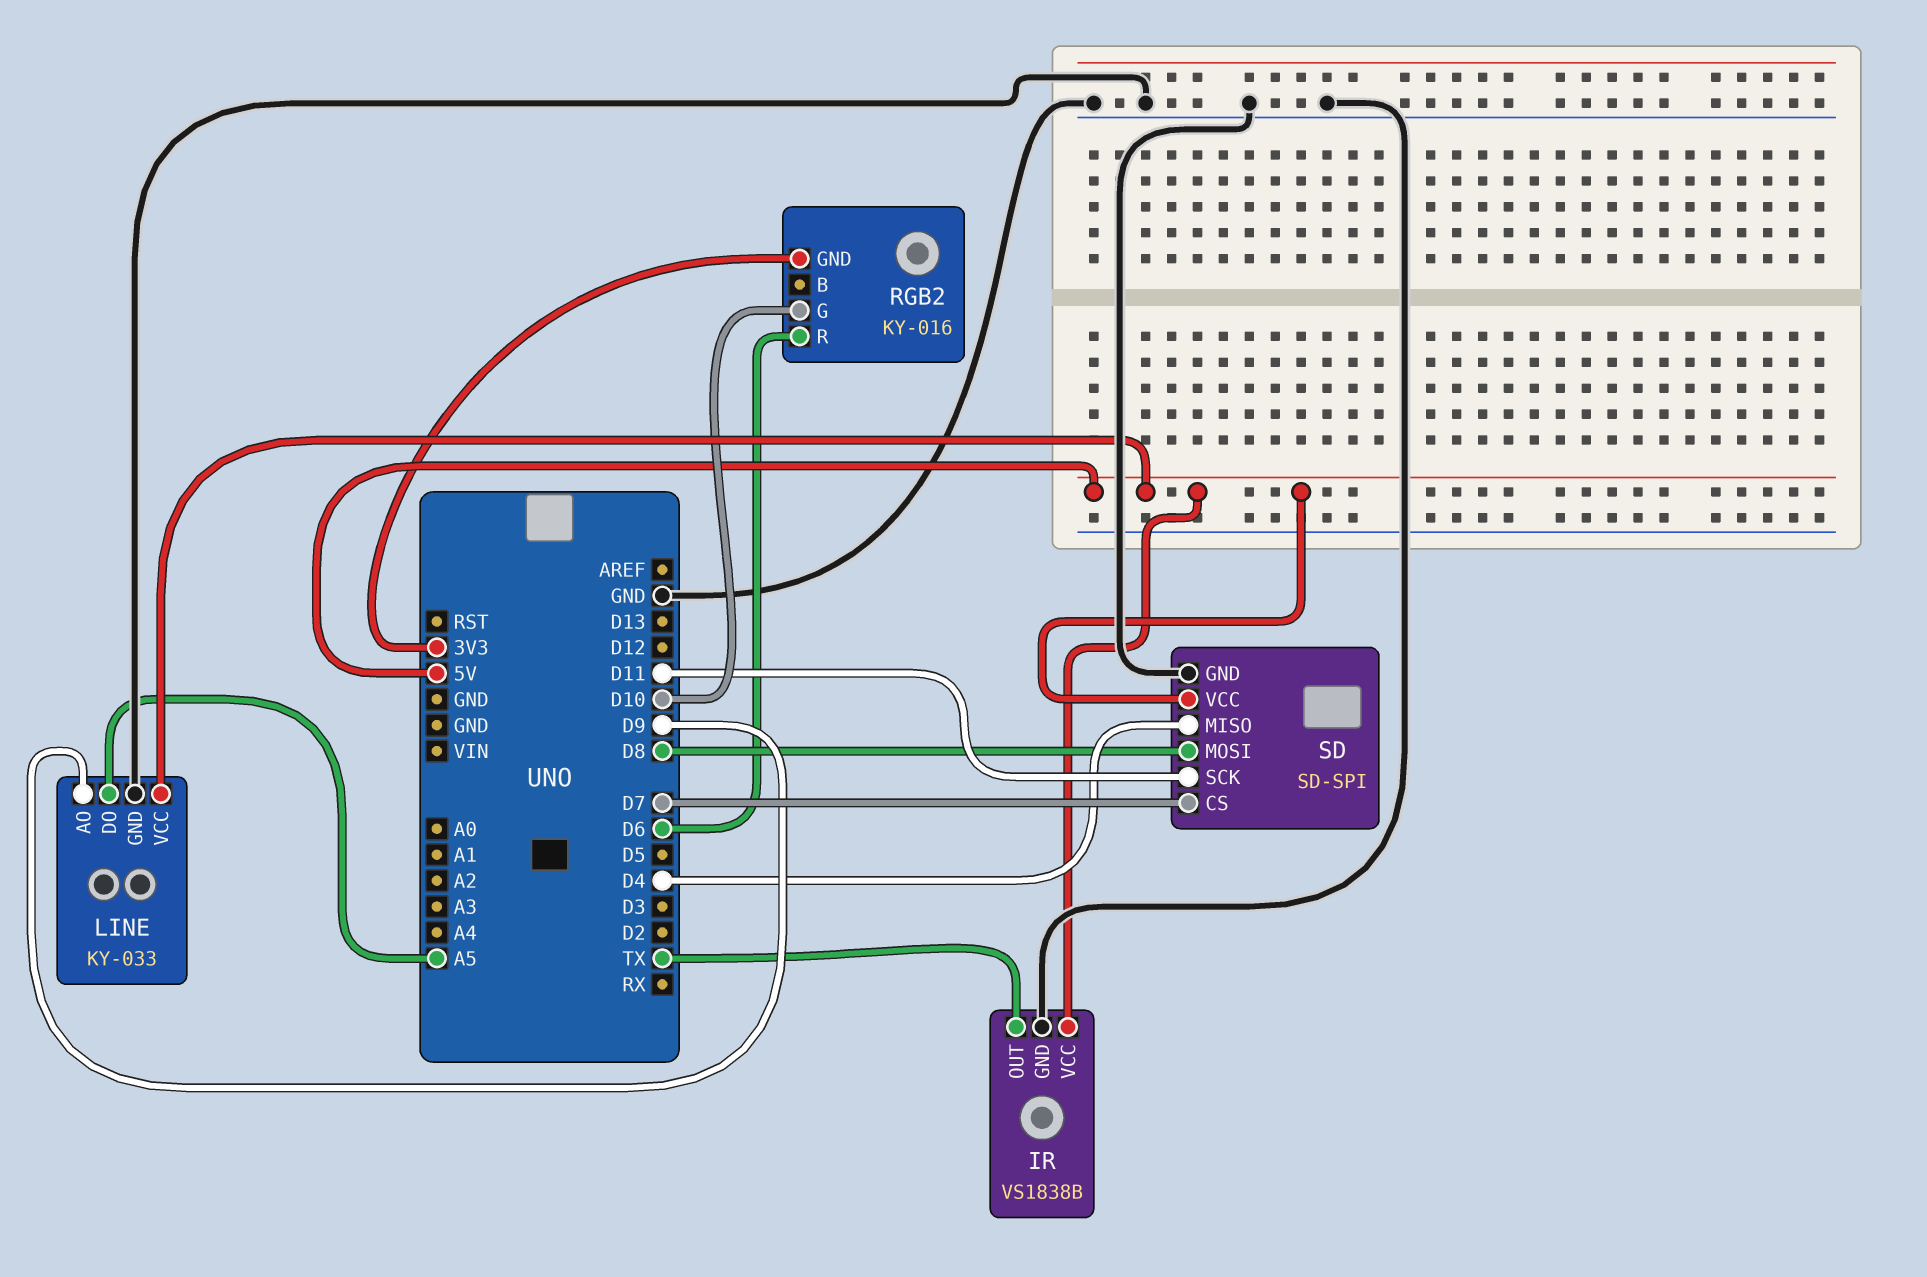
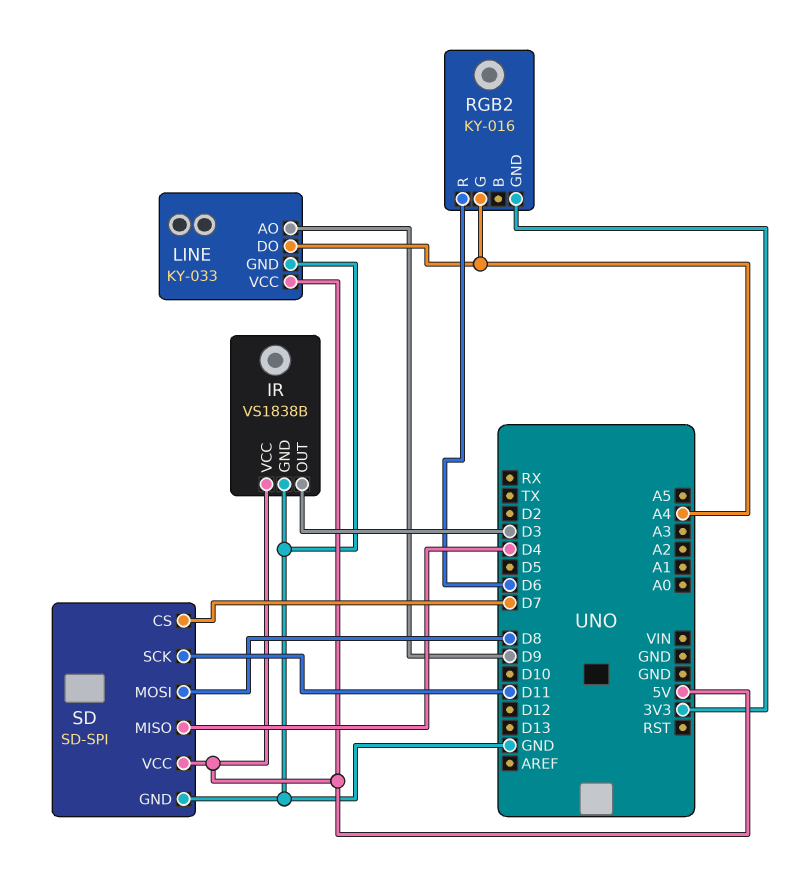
IR pin OUT: TX -> D3
LINE pin DO: A5 -> A4
RGB2 pin G: D10 -> A4

